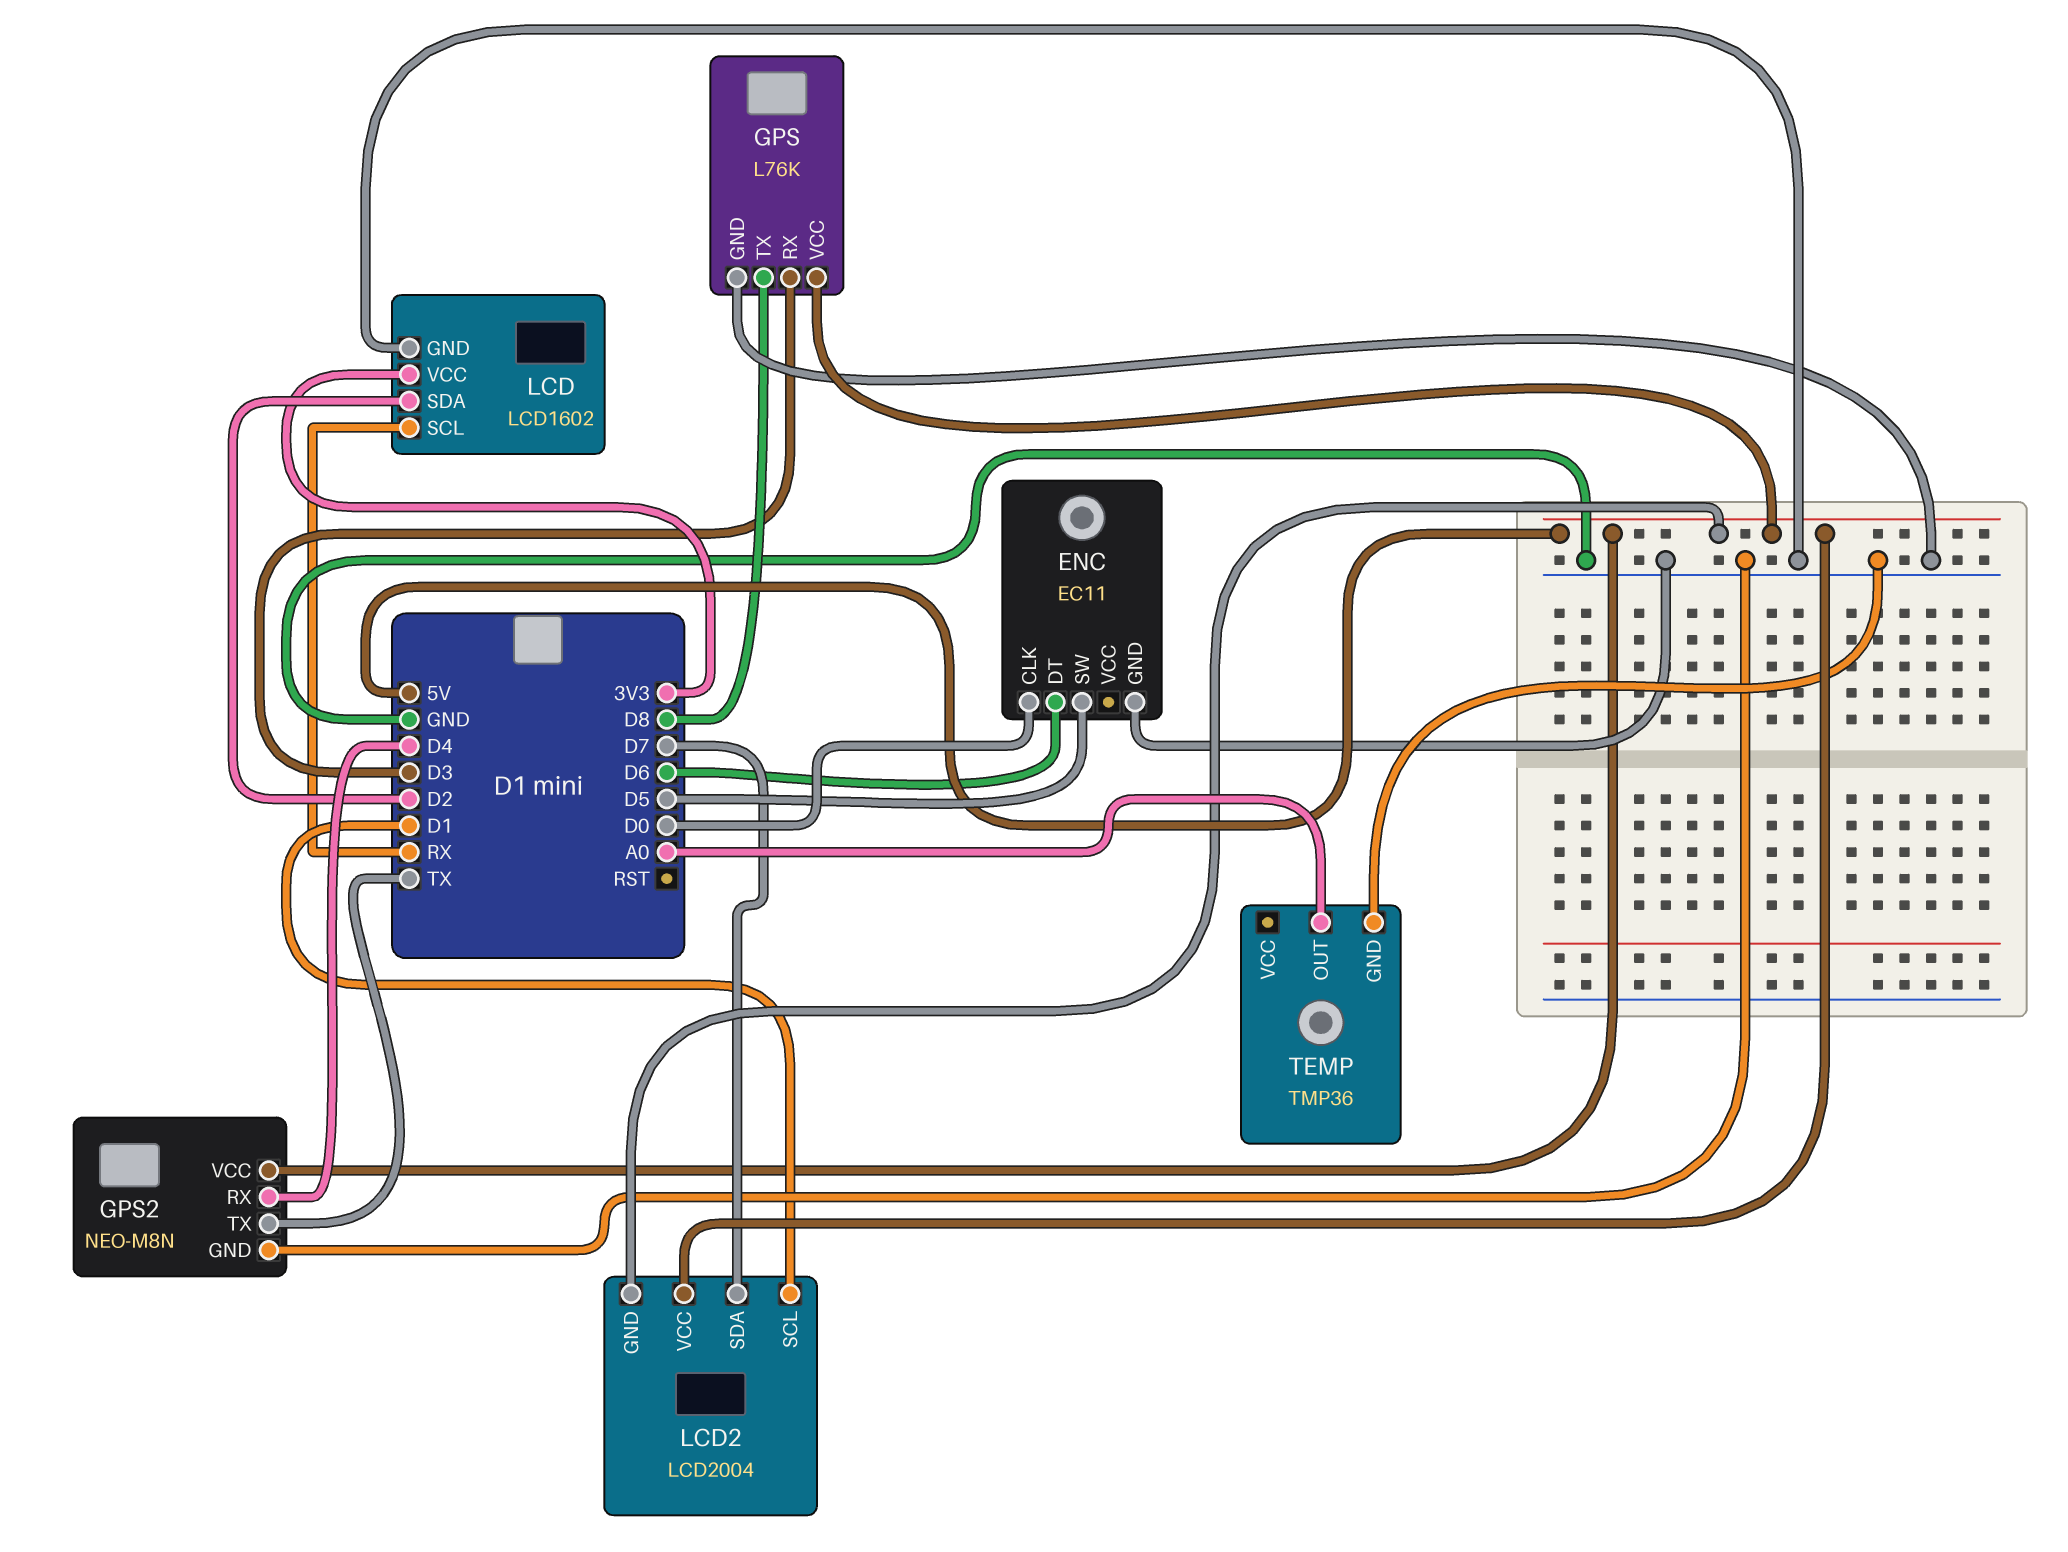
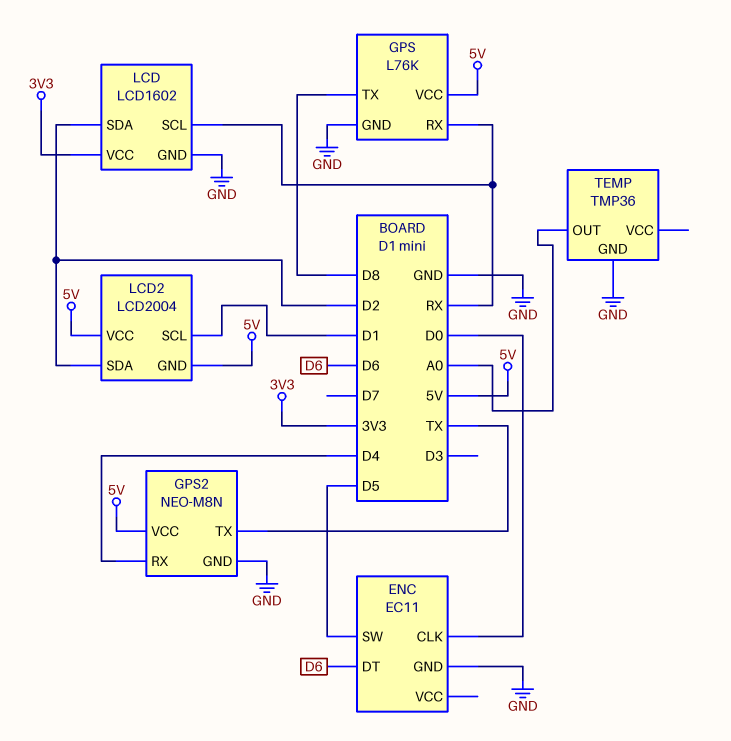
GPS pin RX: D3 -> RX
LCD2 pin SDA: D7 -> D2

